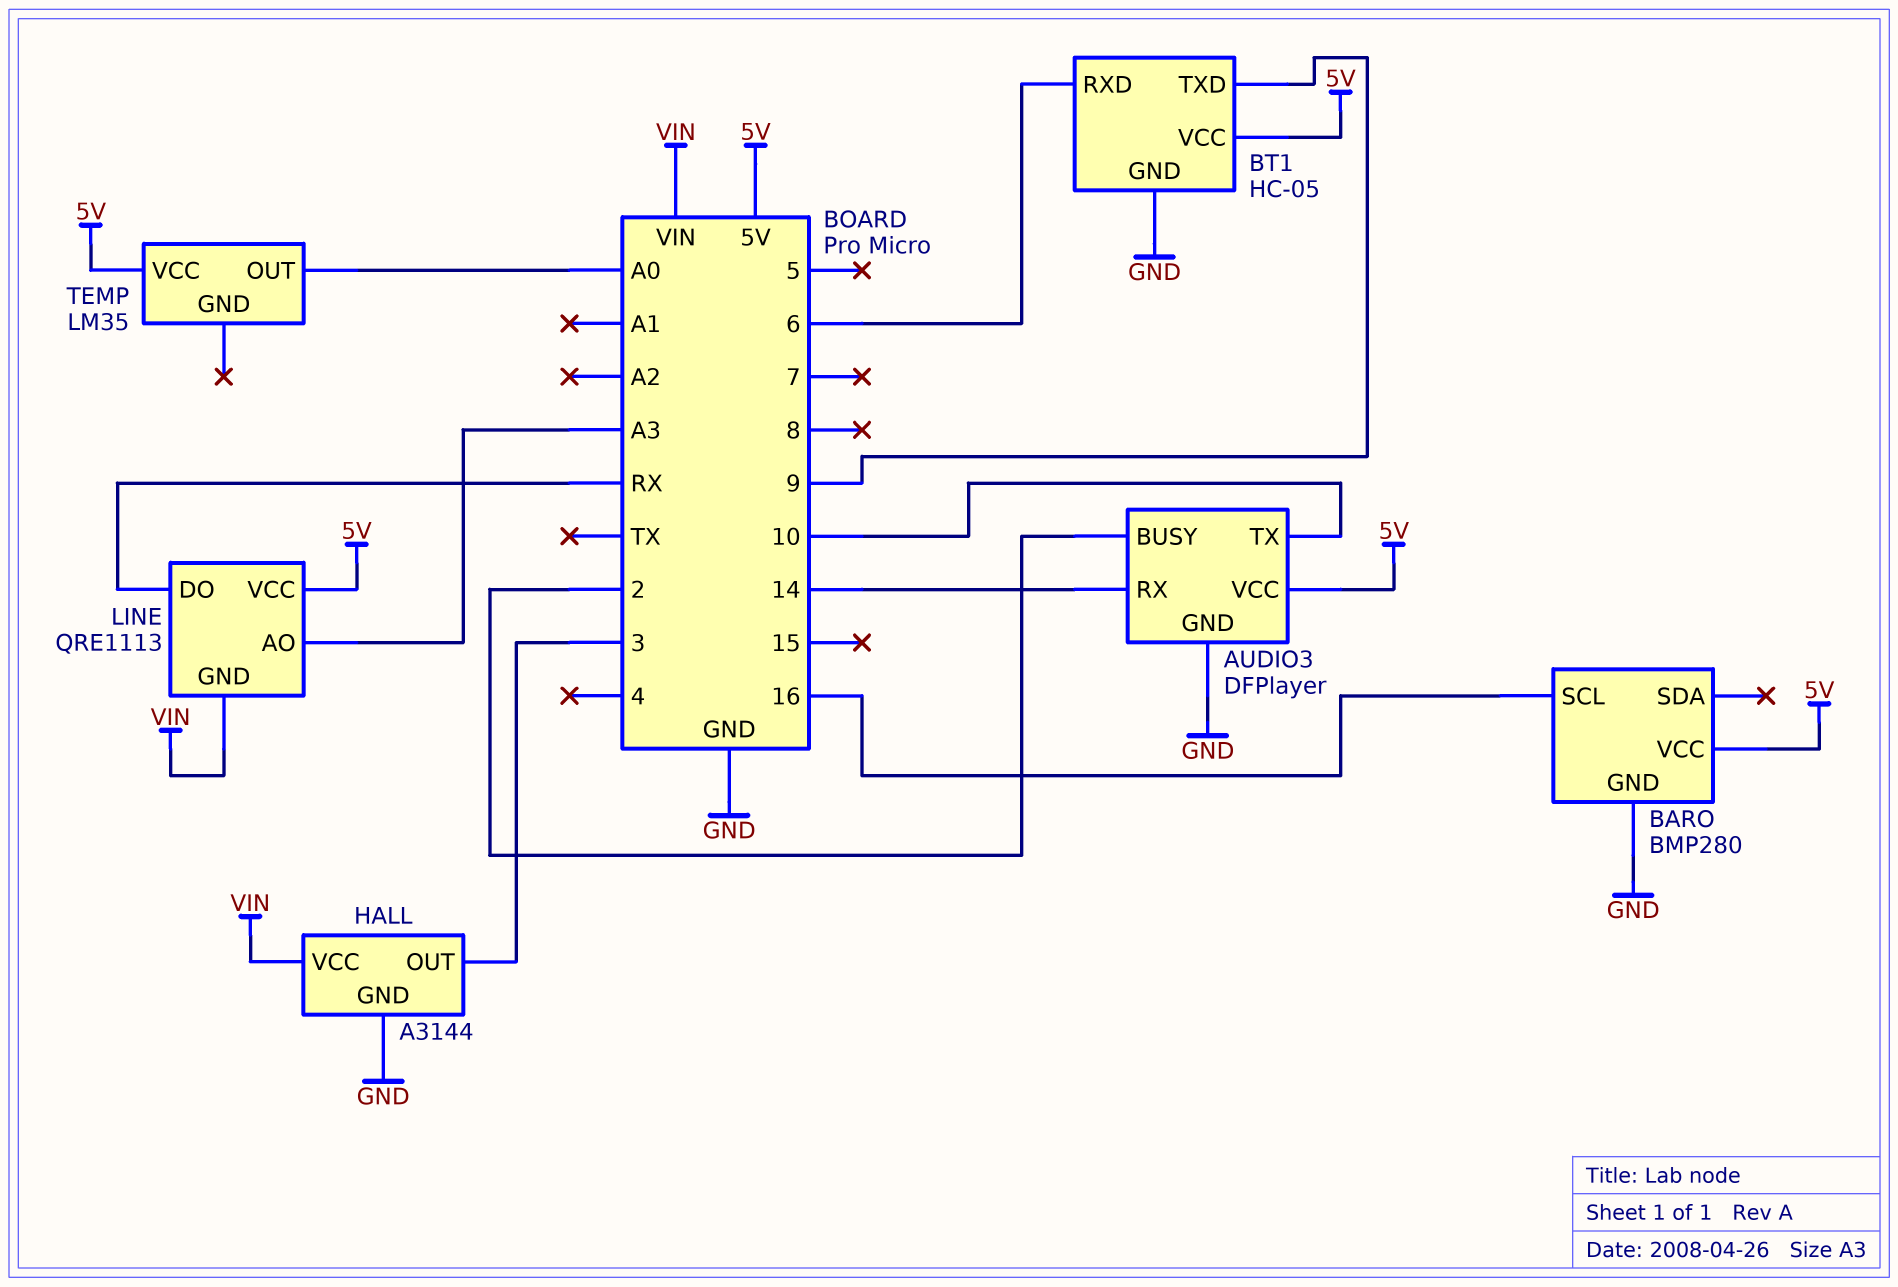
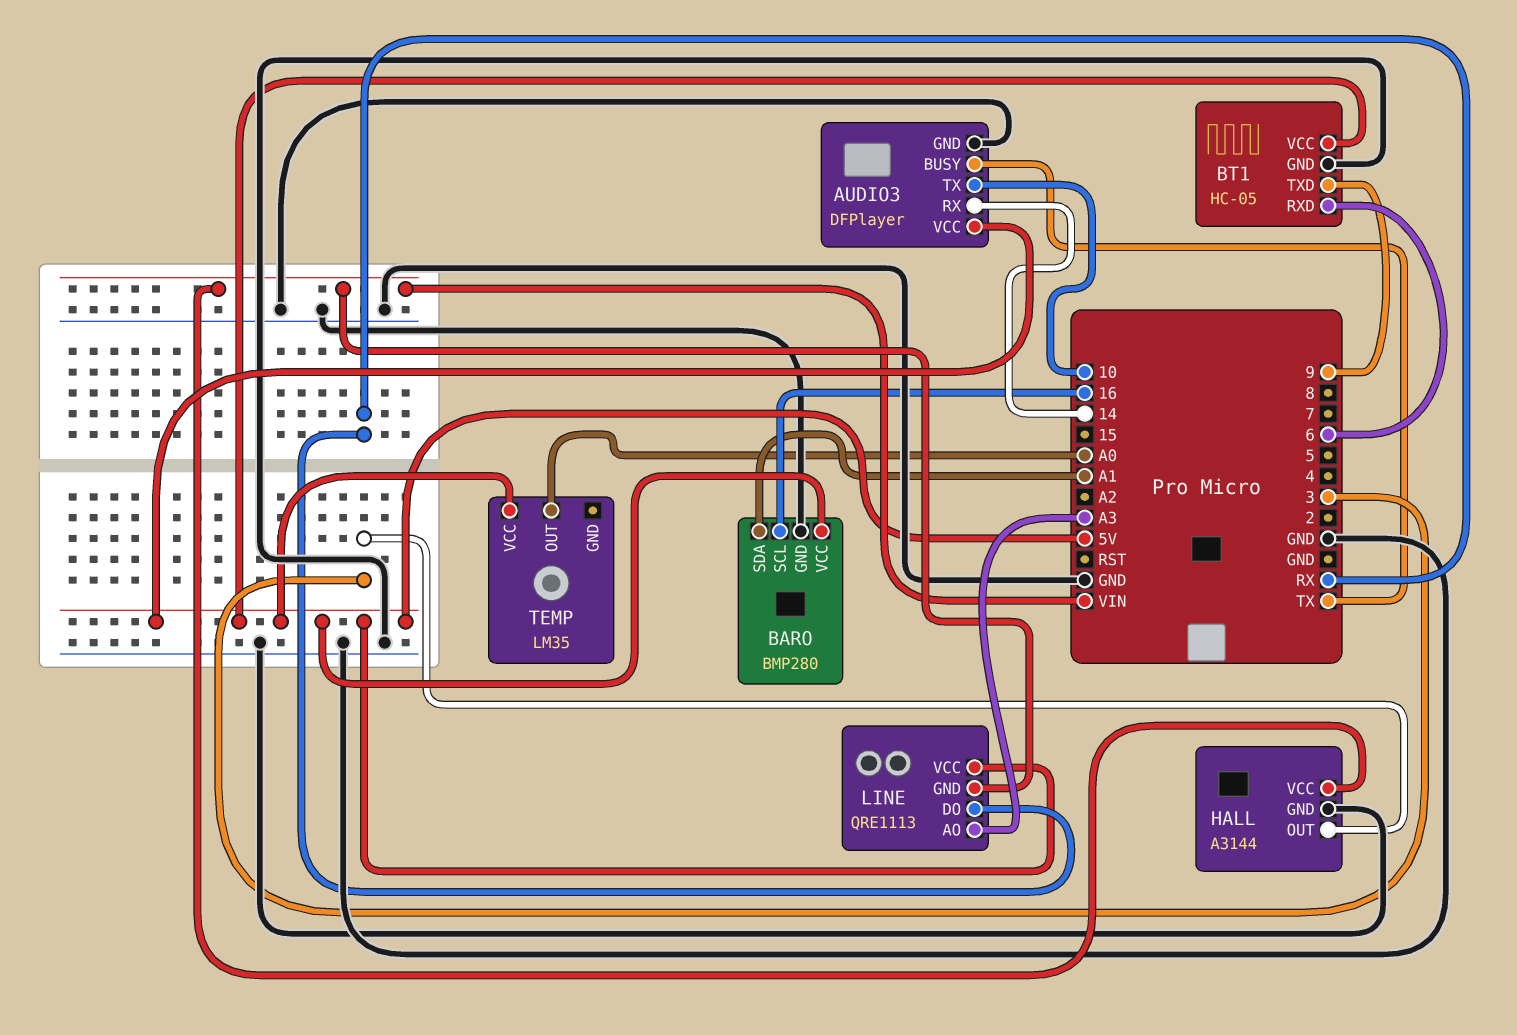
AUDIO3 pin BUSY: 2 -> TX
BARO pin SDA: none -> A1

